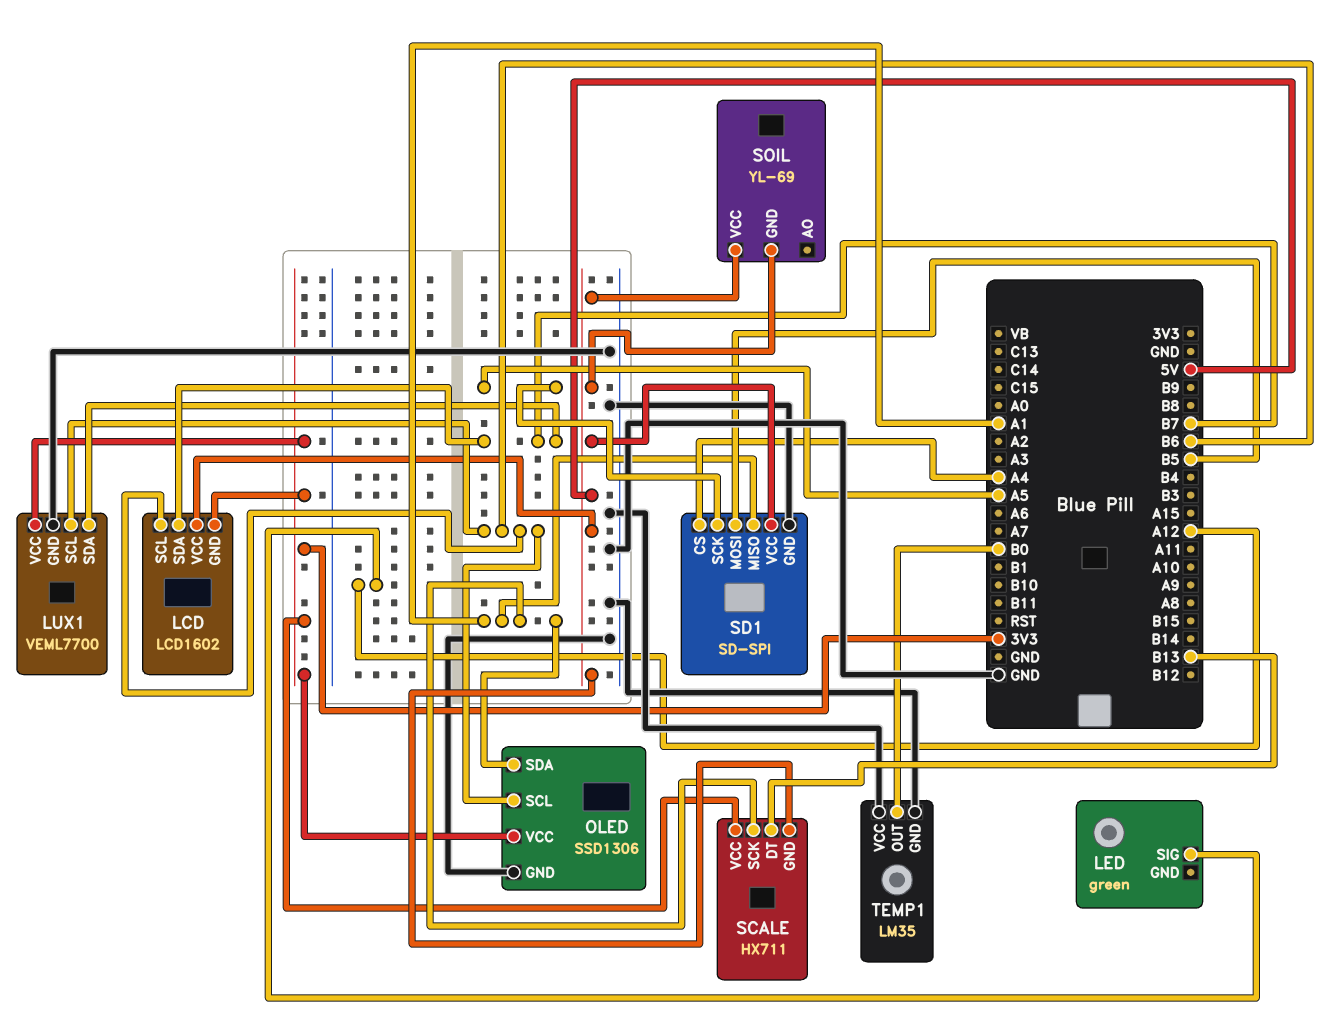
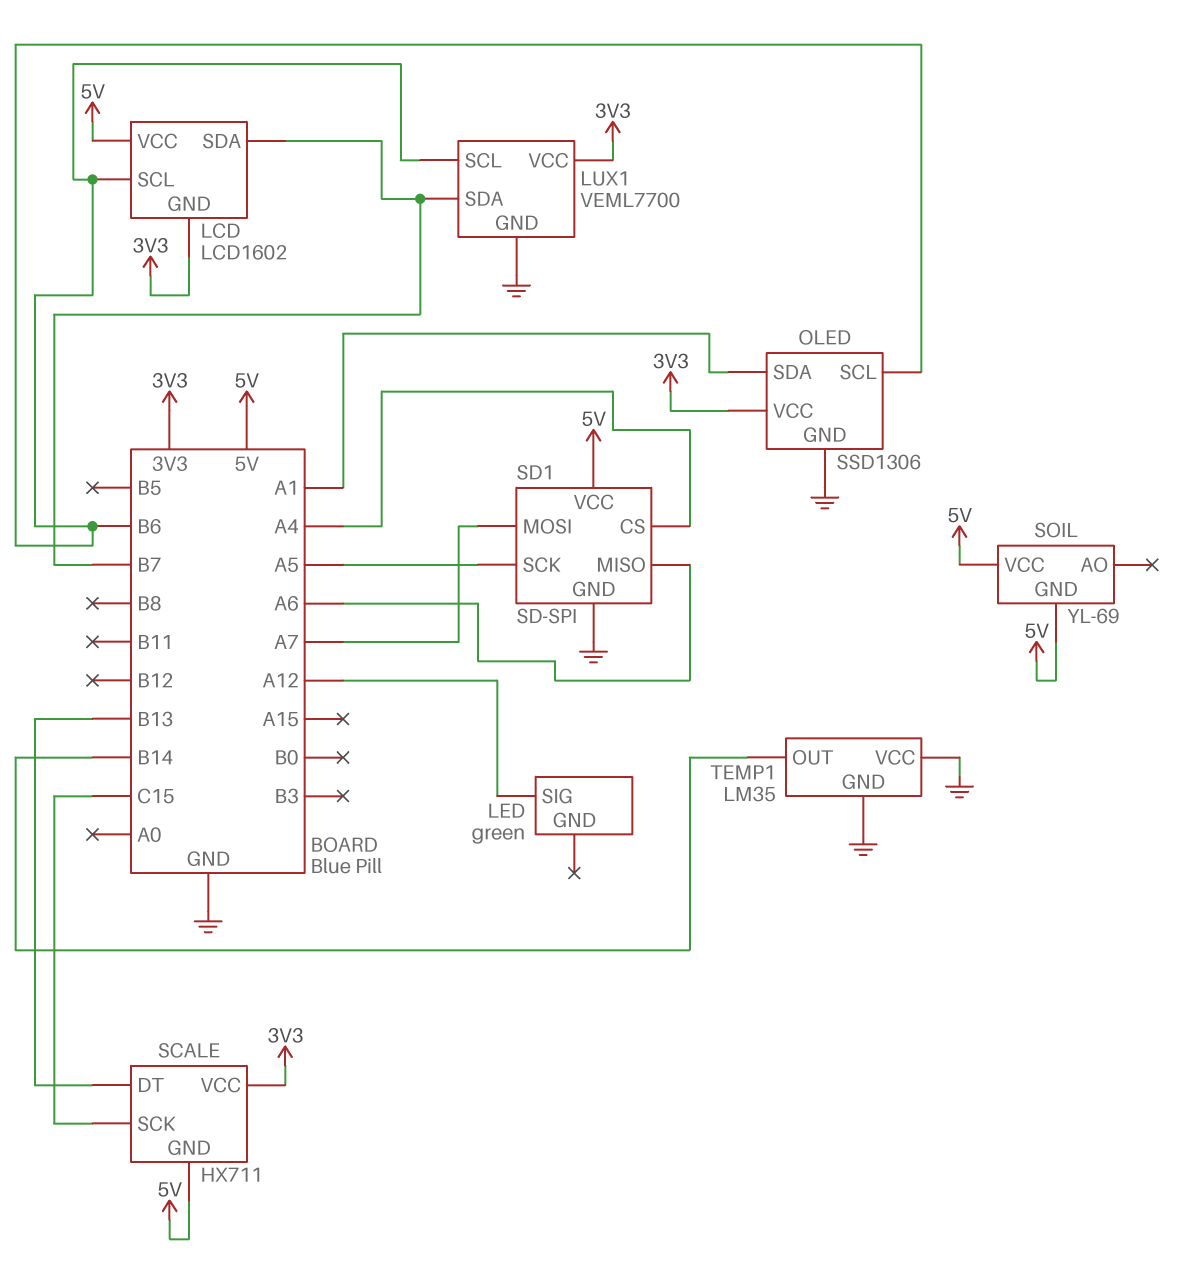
SCALE pin SCK: A1 -> C15
SD1 pin MISO: A1 -> A6
SD1 pin MOSI: B5 -> A7
TEMP1 pin OUT: B0 -> B14

